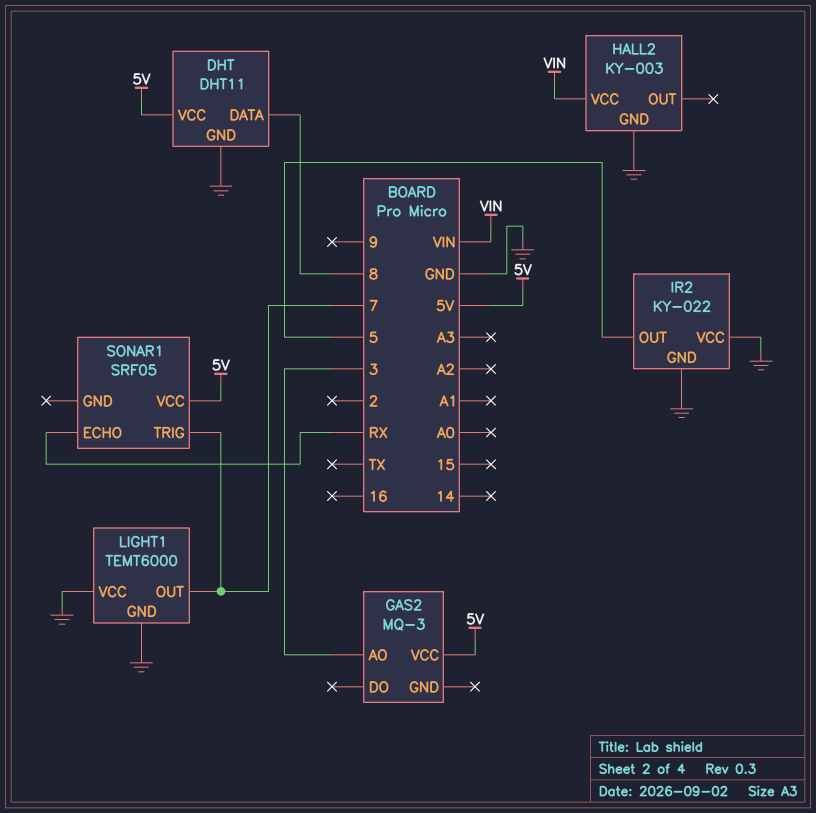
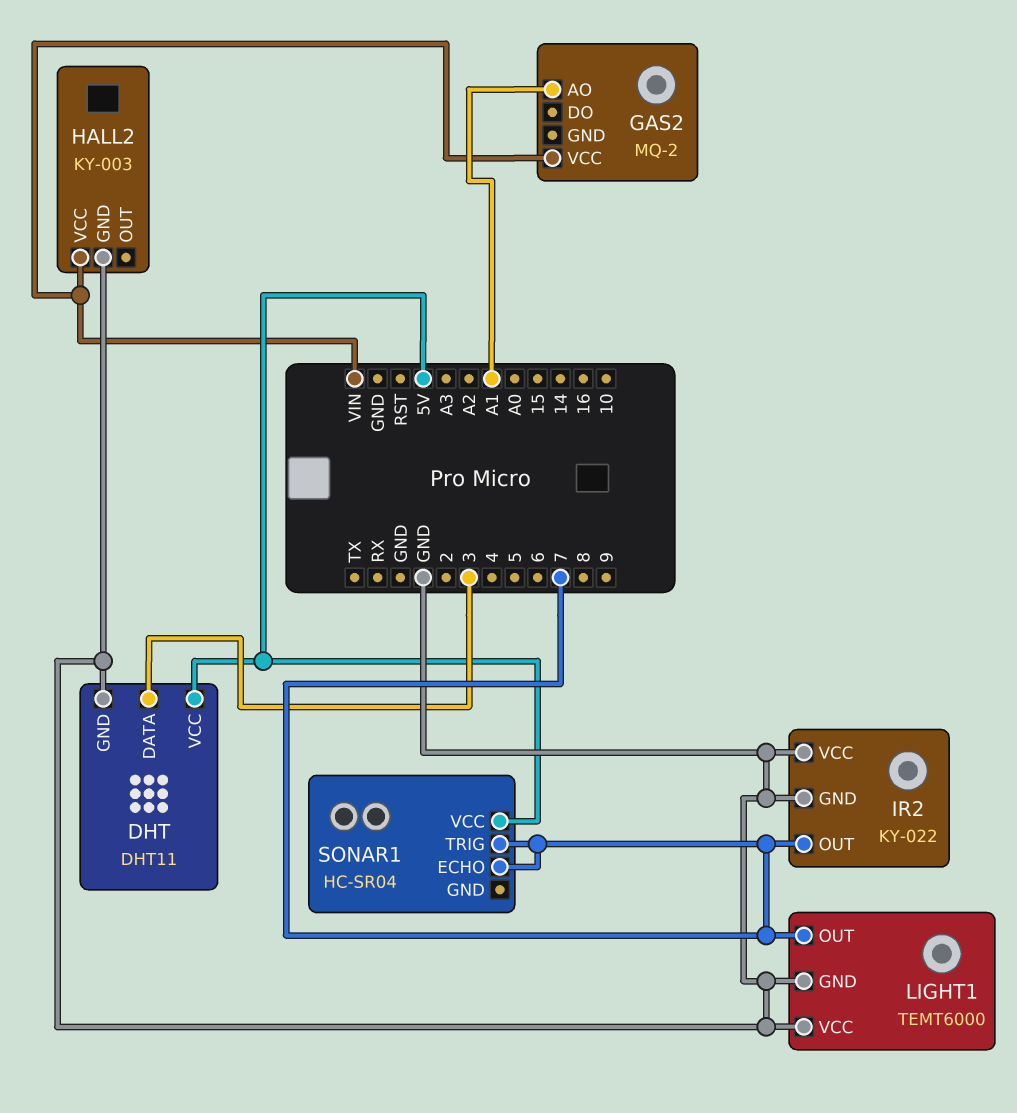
DHT pin DATA: 8 -> 3
GAS2: MQ-3 -> MQ-2
GAS2 pin AO: 3 -> A1
GAS2 pin VCC: 5V -> VIN
IR2 pin OUT: 5 -> 7
SONAR1: SRF05 -> HC-SR04
SONAR1 pin ECHO: RX -> 7

